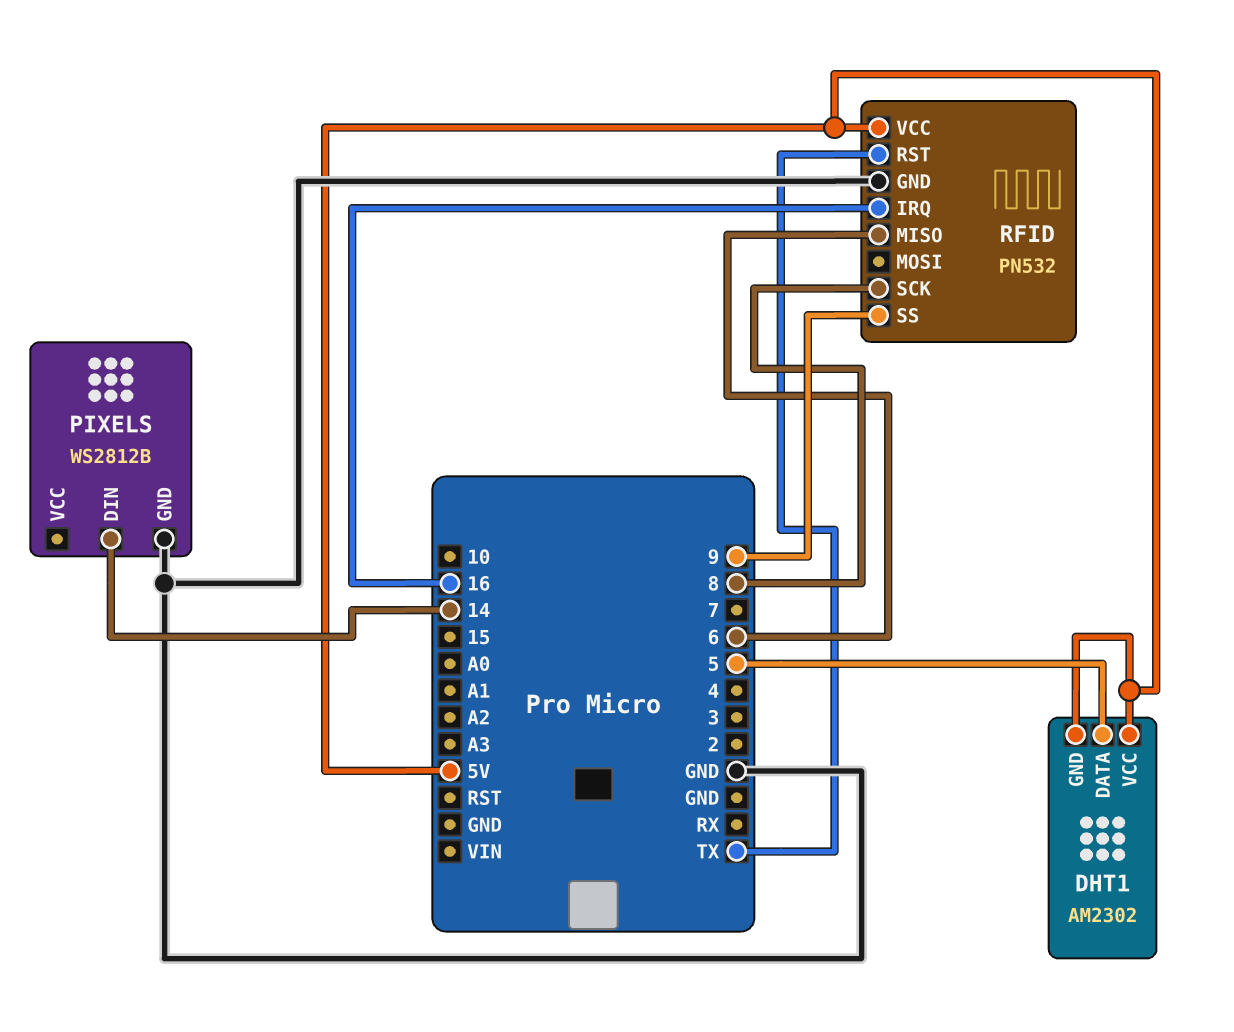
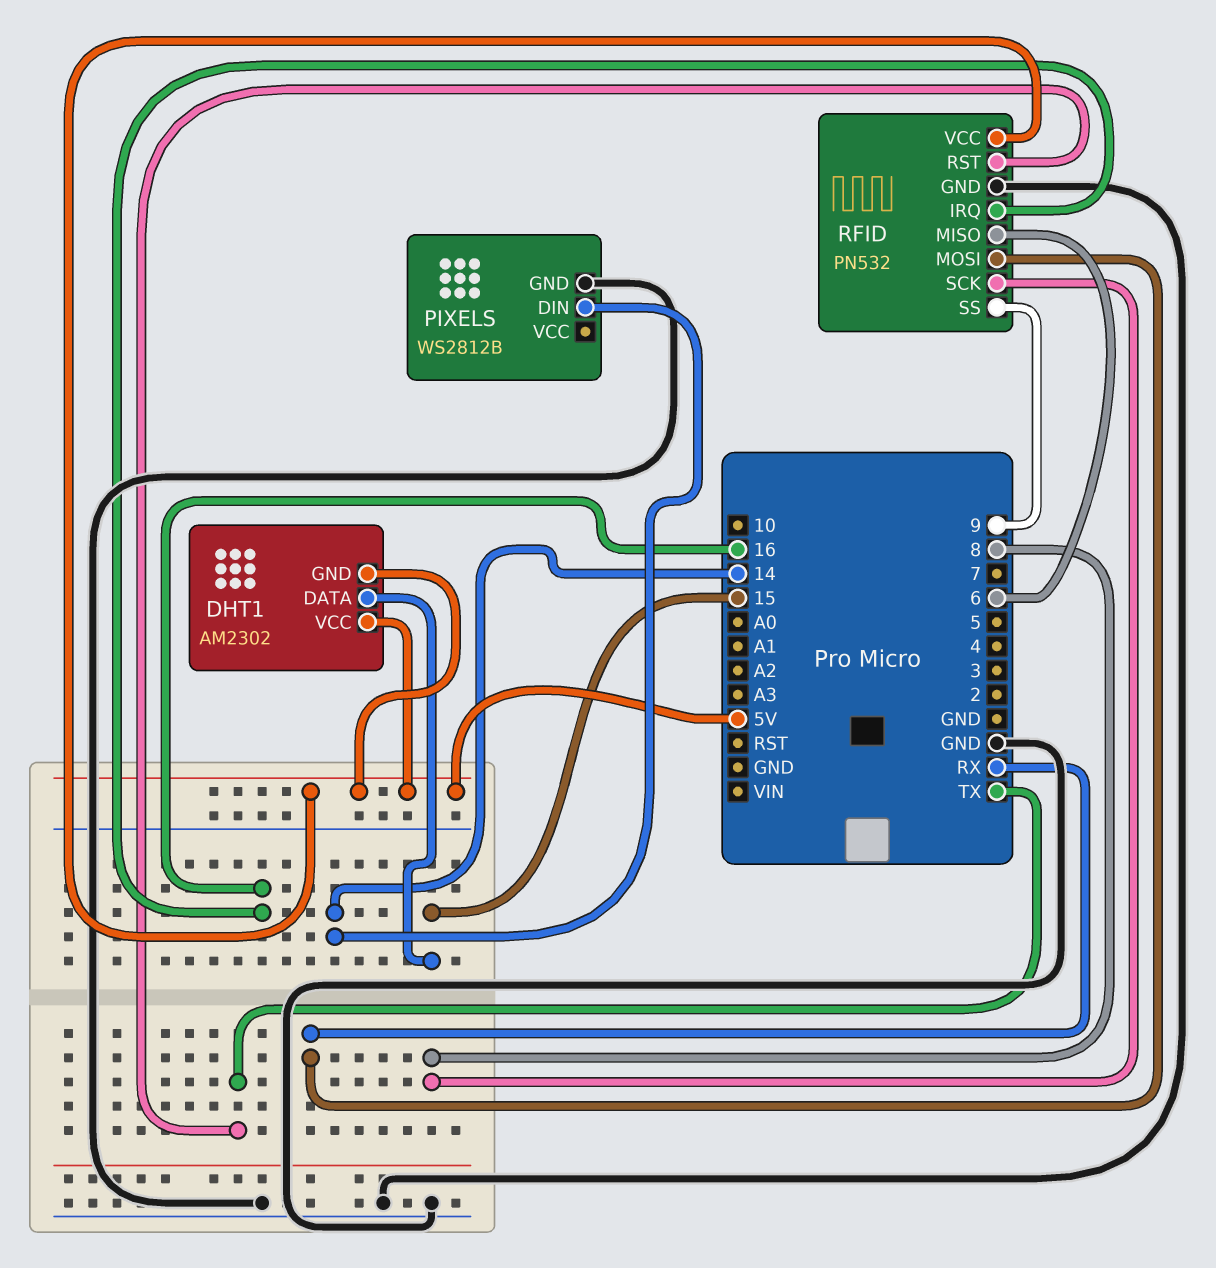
DHT1 pin DATA: 5 -> 15
RFID pin MOSI: none -> RX

